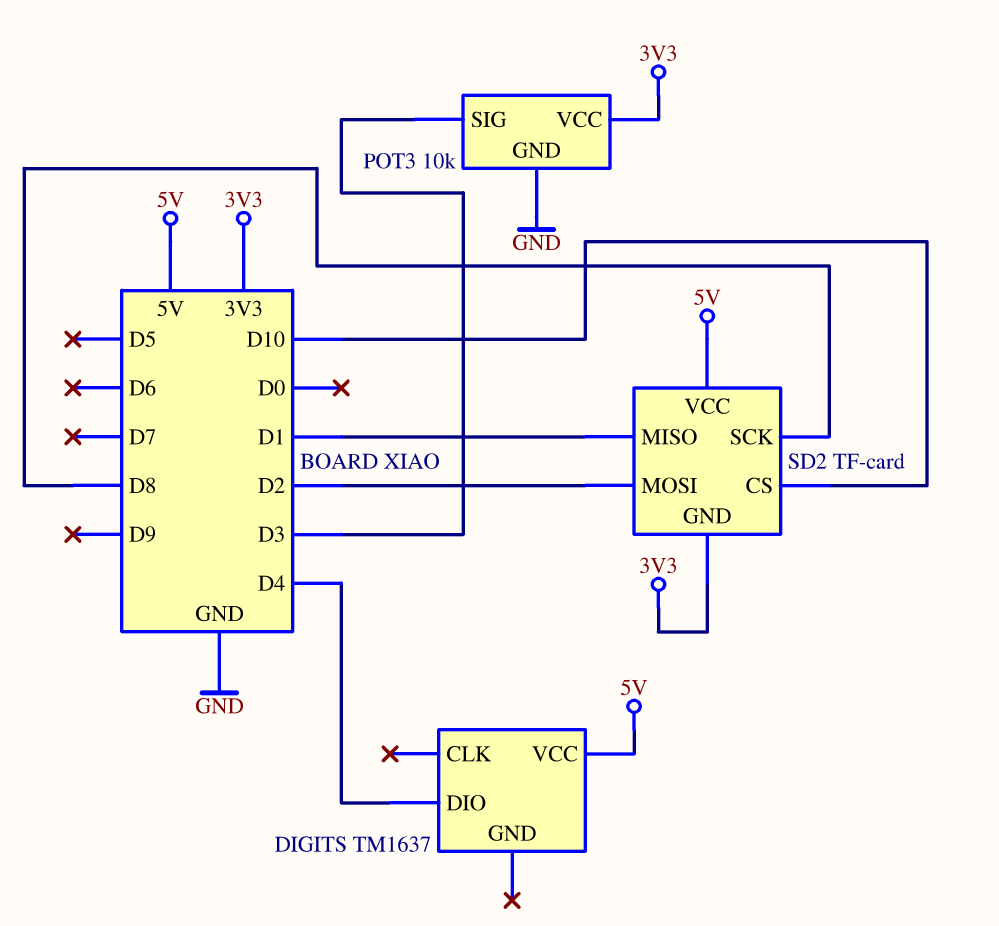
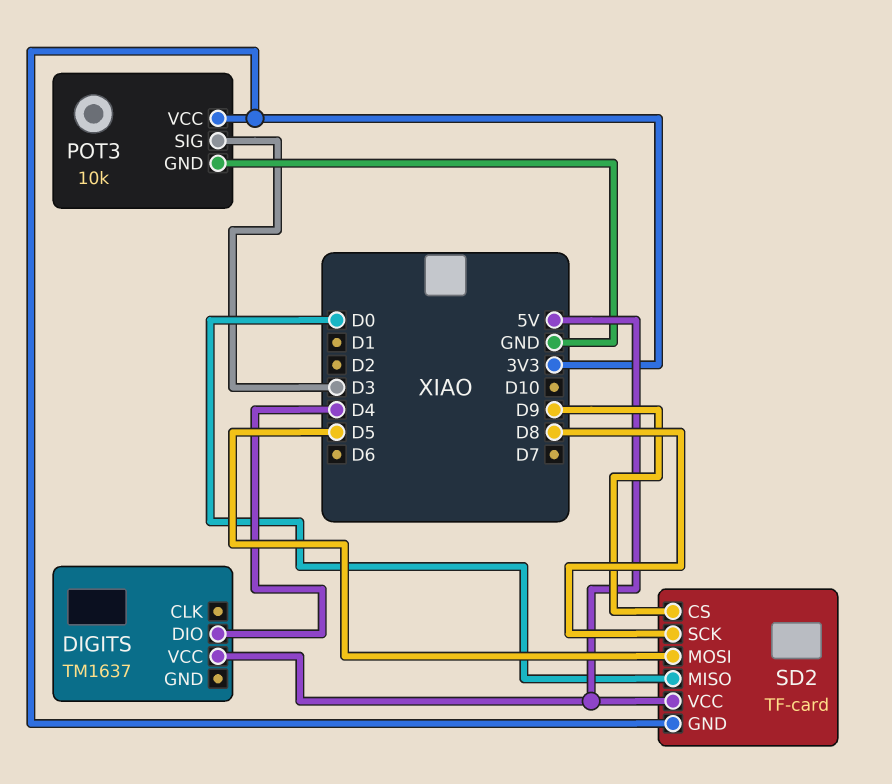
SD2 pin CS: D10 -> D9
SD2 pin MISO: D1 -> D0
SD2 pin MOSI: D2 -> D5

